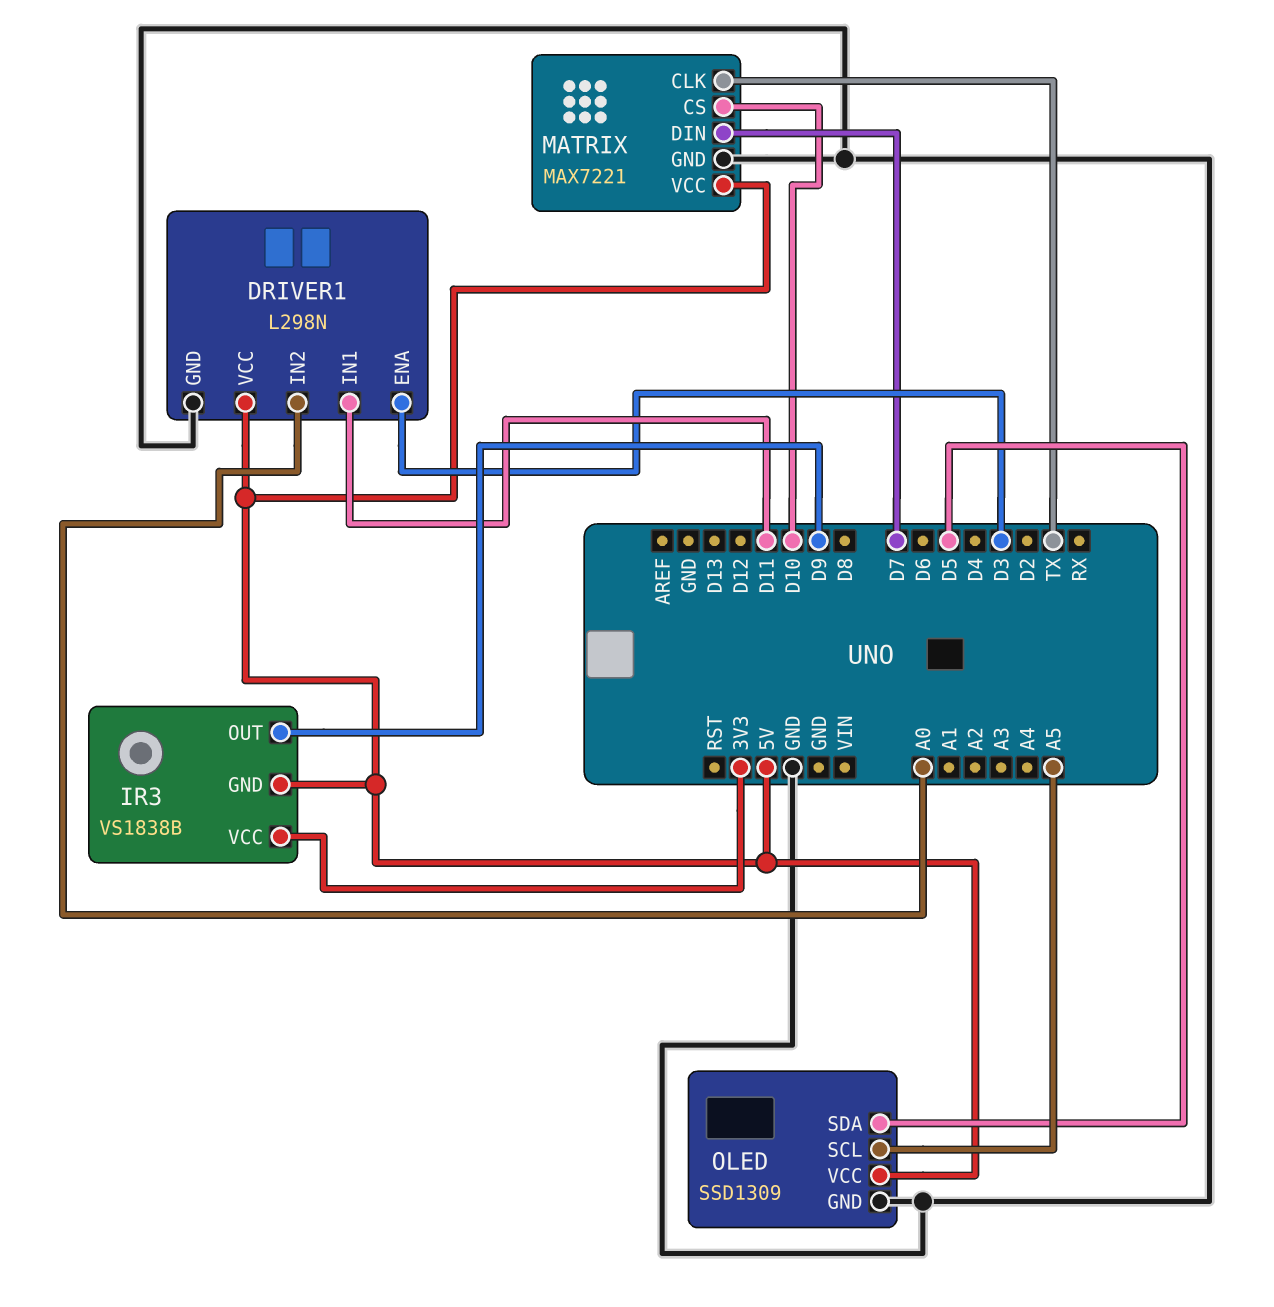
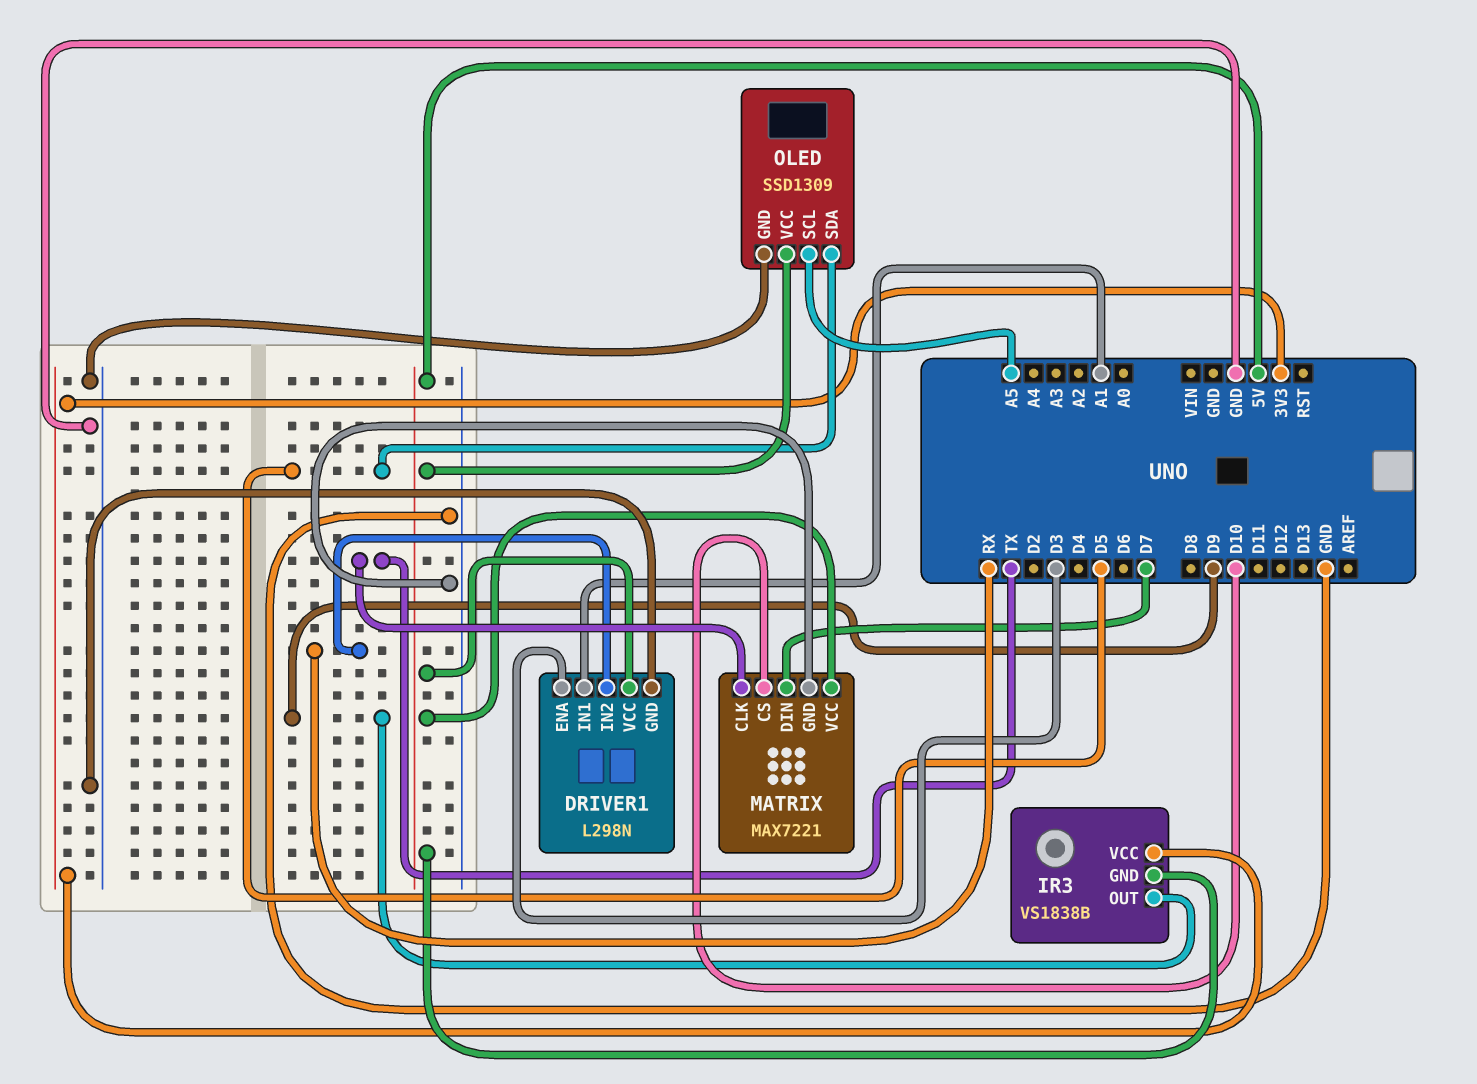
DRIVER1 pin IN1: D11 -> A1
DRIVER1 pin IN2: A0 -> RX

